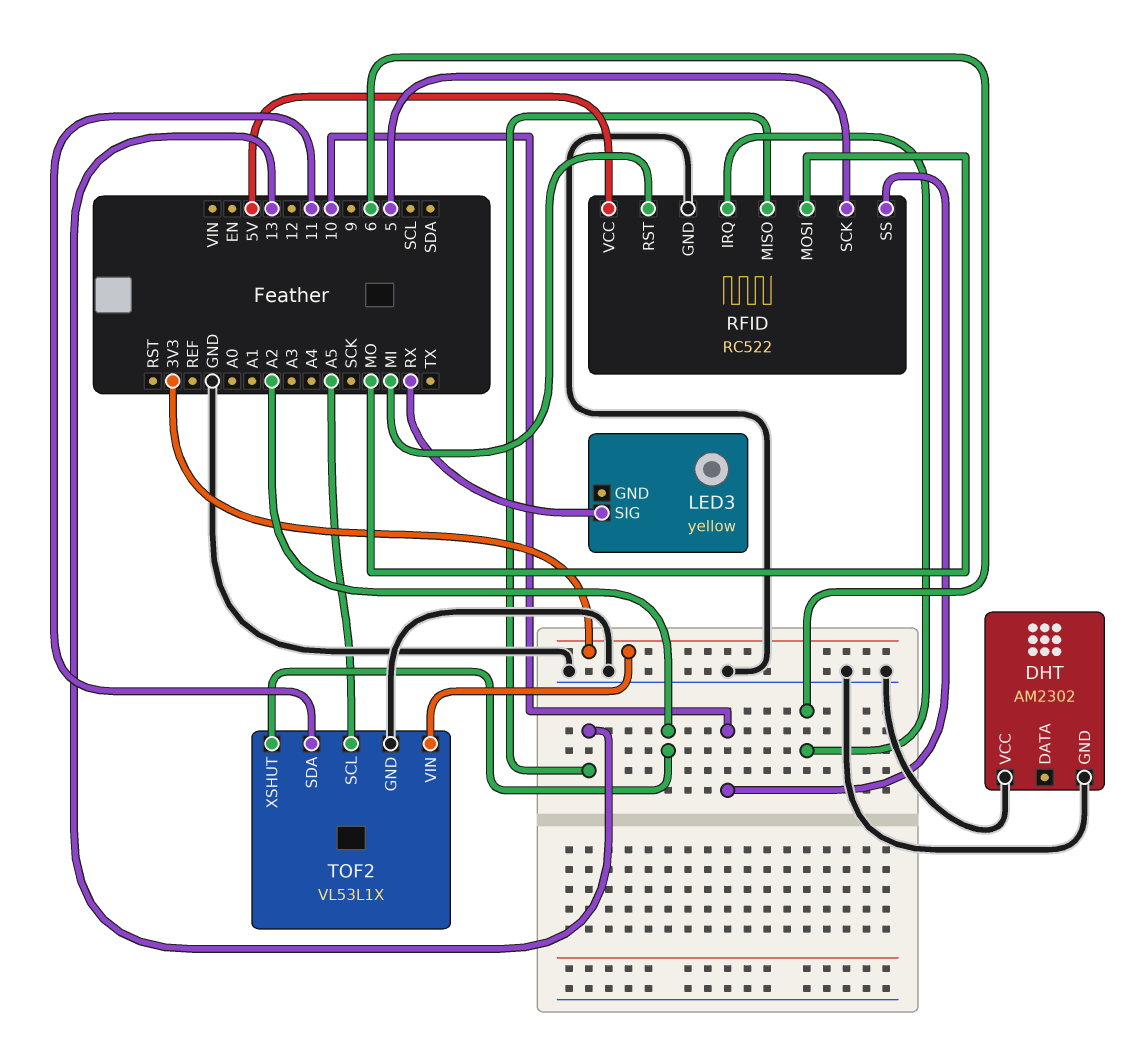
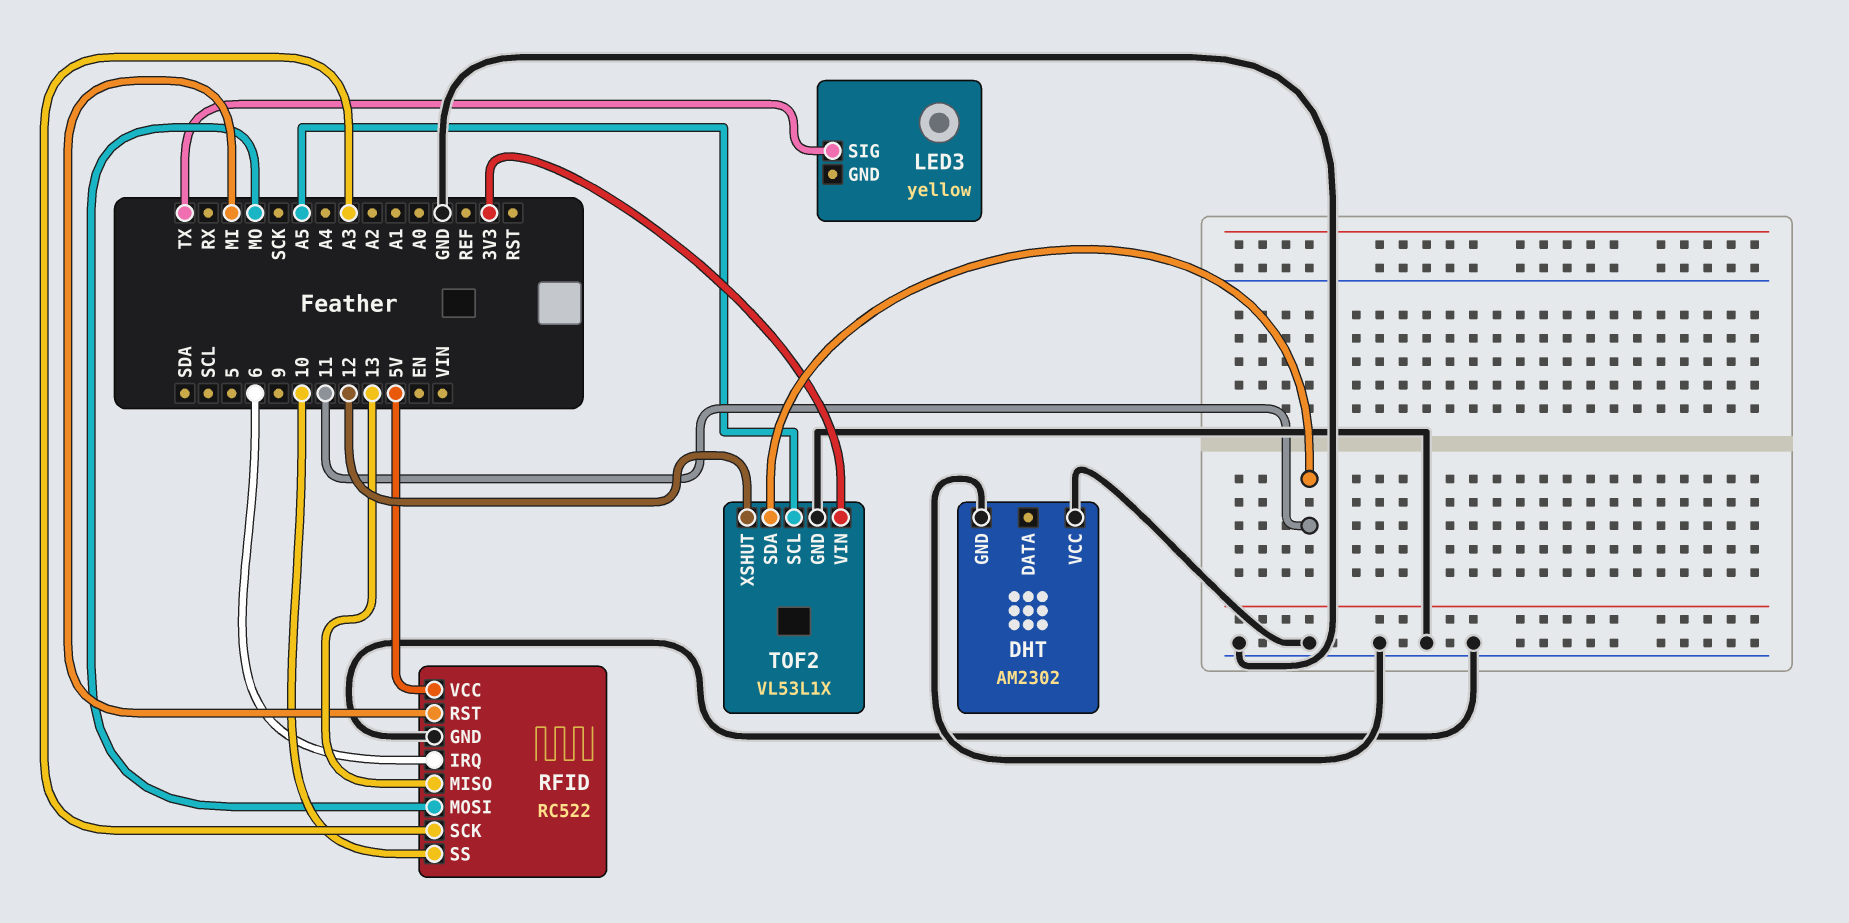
LED3 pin SIG: RX -> TX
RFID pin SCK: 5 -> A3
TOF2 pin XSHUT: A2 -> 12

